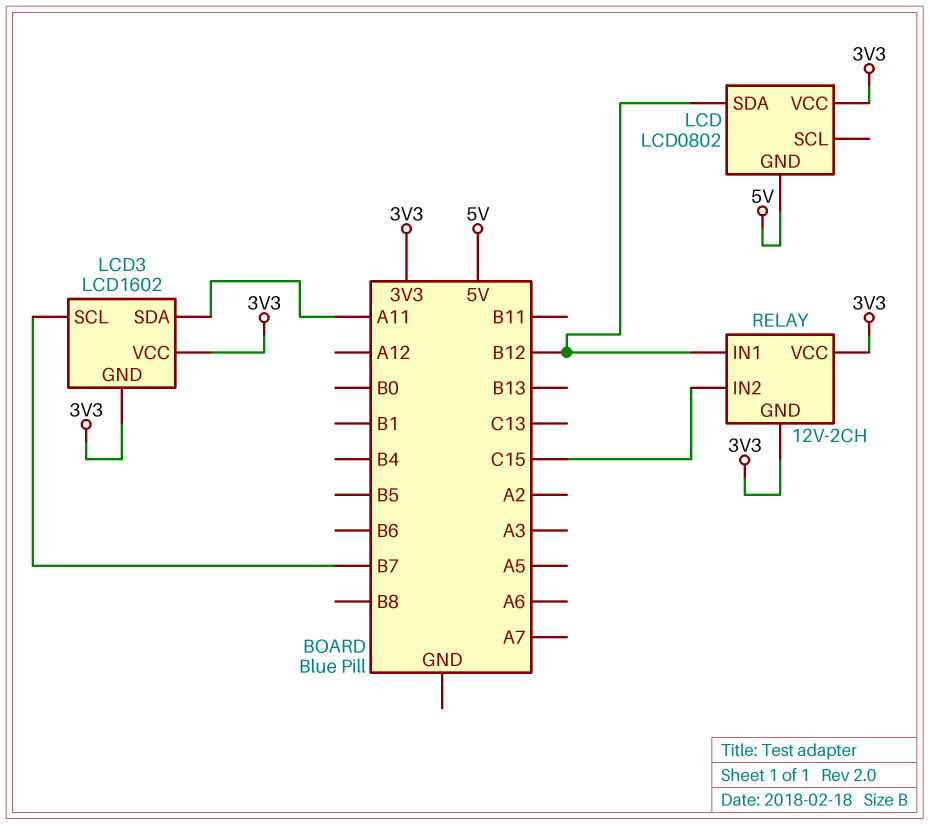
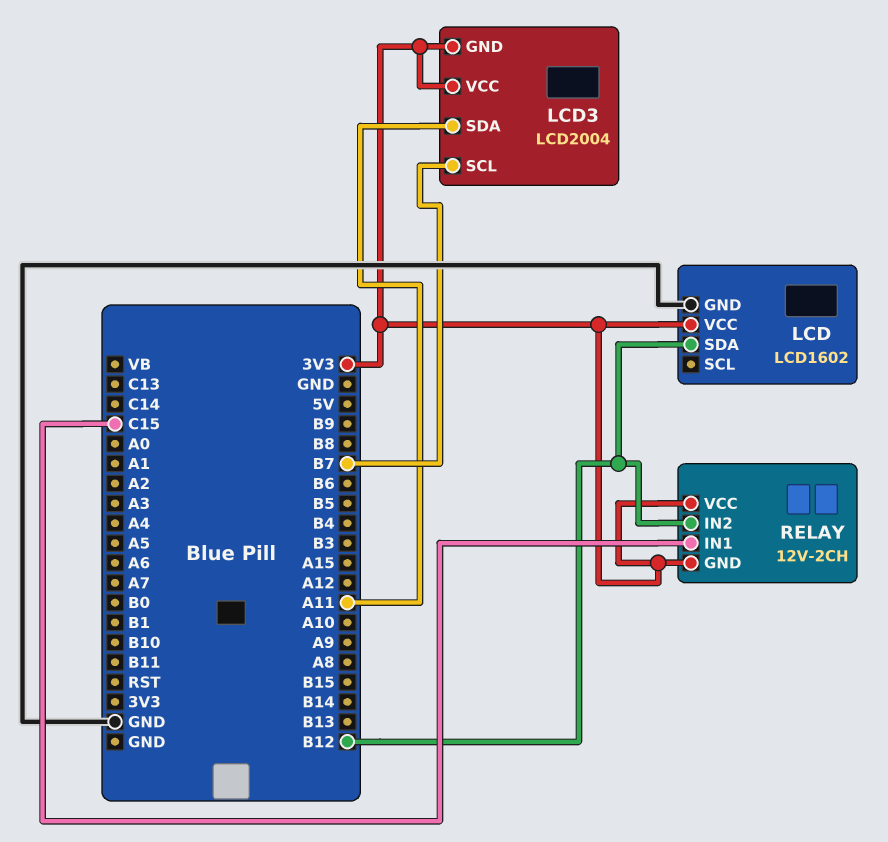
LCD: LCD0802 -> LCD1602
LCD pin GND: 5V -> GND
LCD3: LCD1602 -> LCD2004
RELAY pin IN1: B12 -> C15
RELAY pin IN2: C15 -> B12

